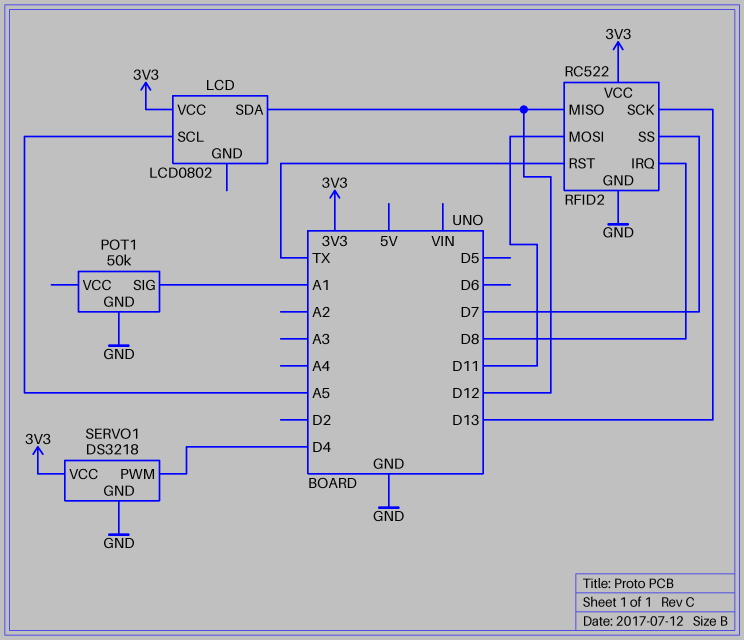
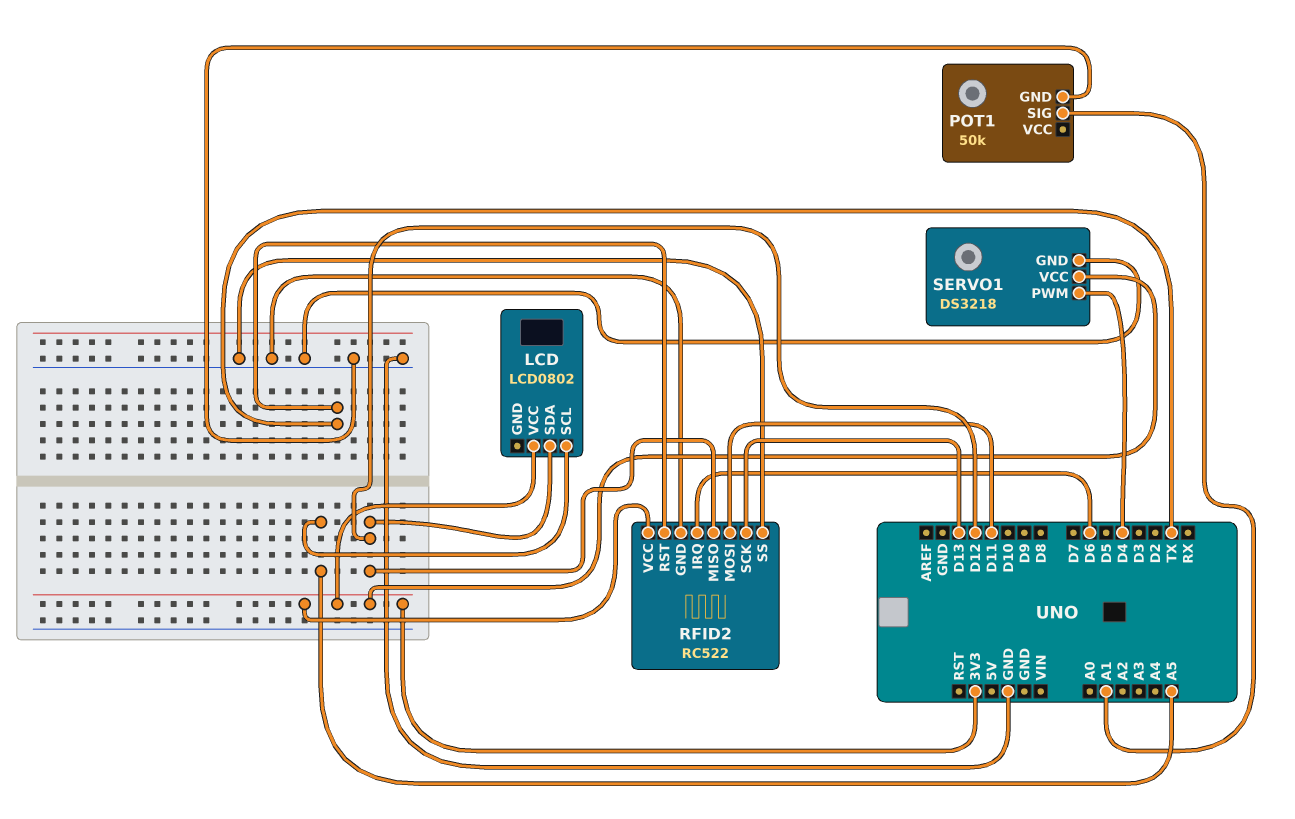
RFID2 pin IRQ: D8 -> D6
RFID2 pin SS: D7 -> GND

